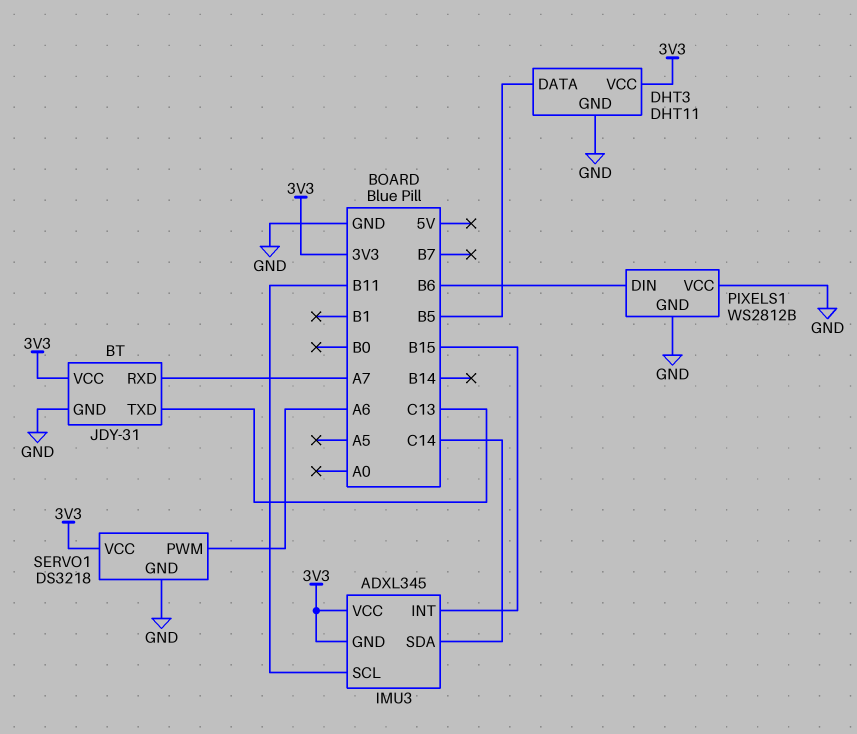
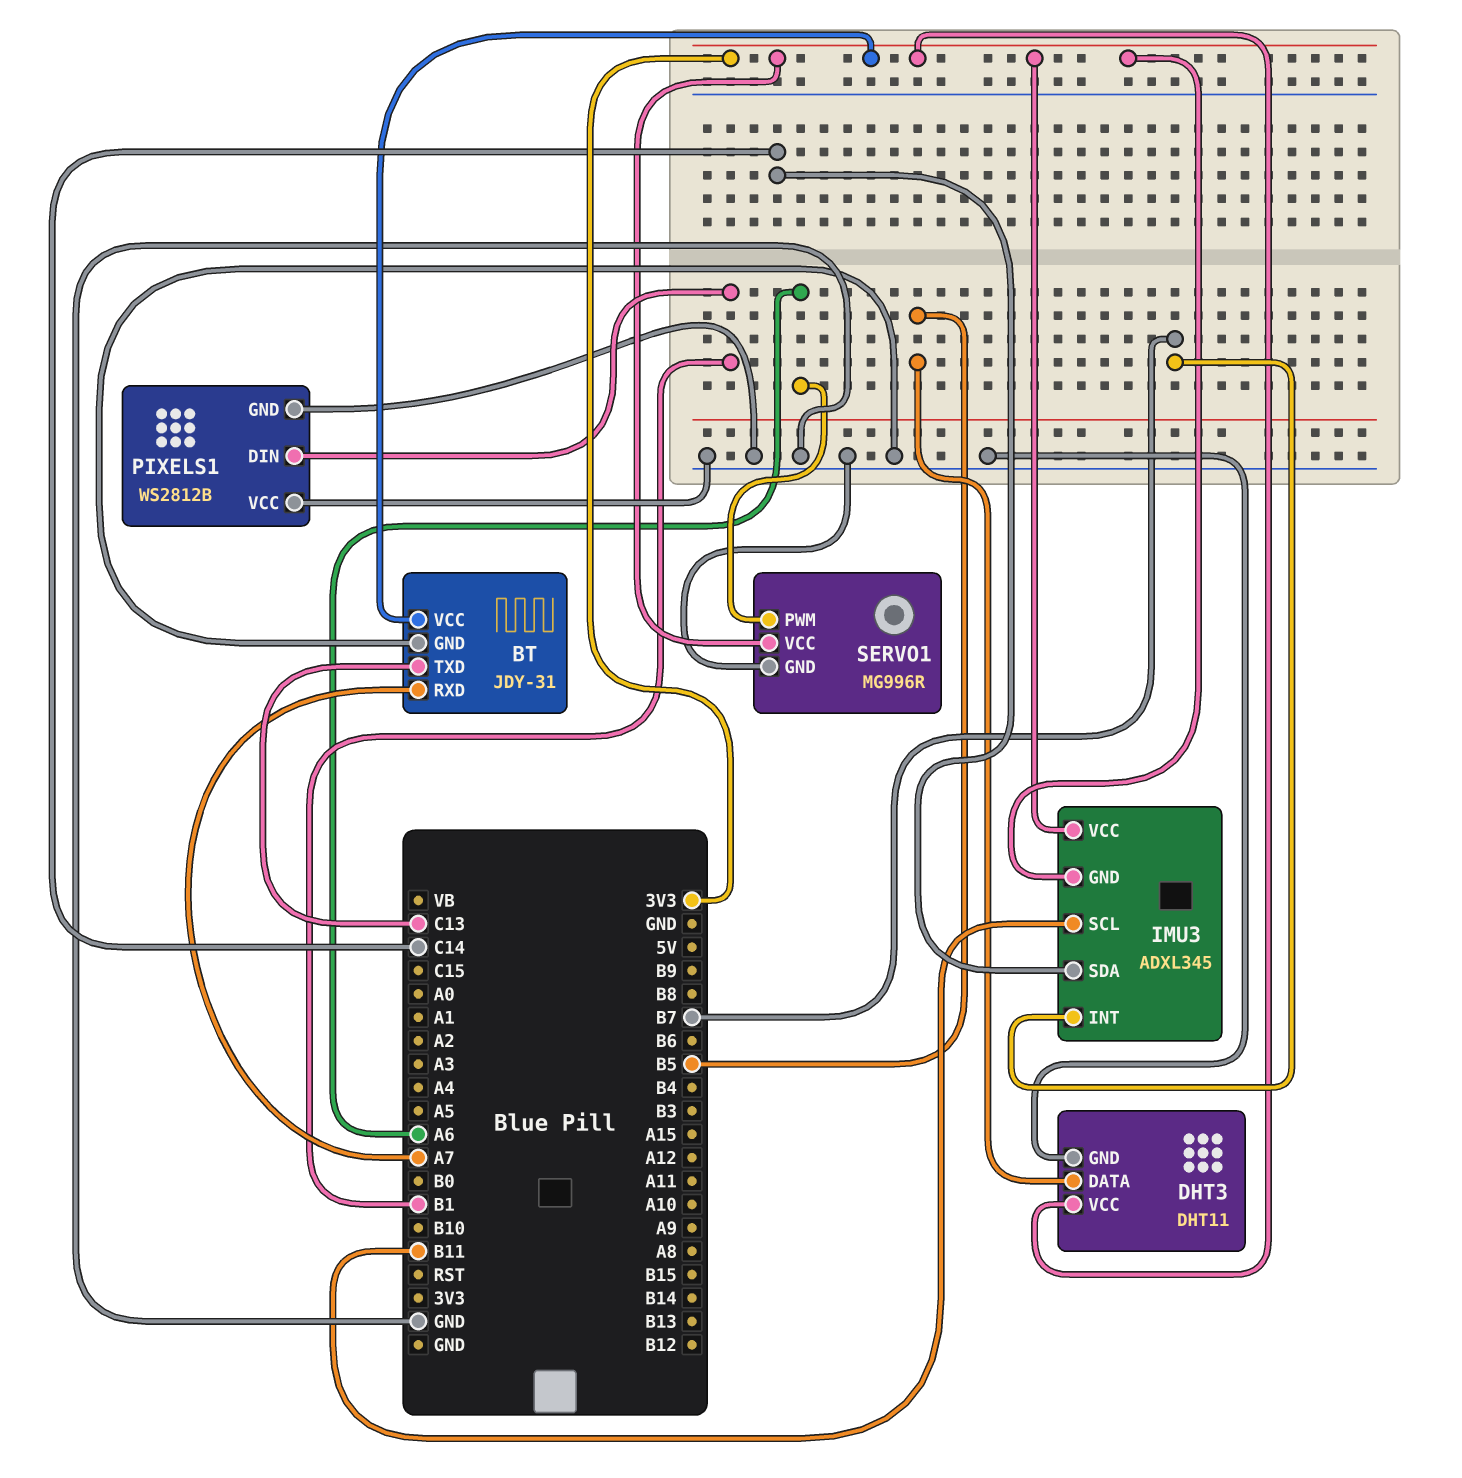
IMU3 pin INT: B15 -> B7
PIXELS1 pin DIN: B6 -> B1
SERVO1: DS3218 -> MG996R

